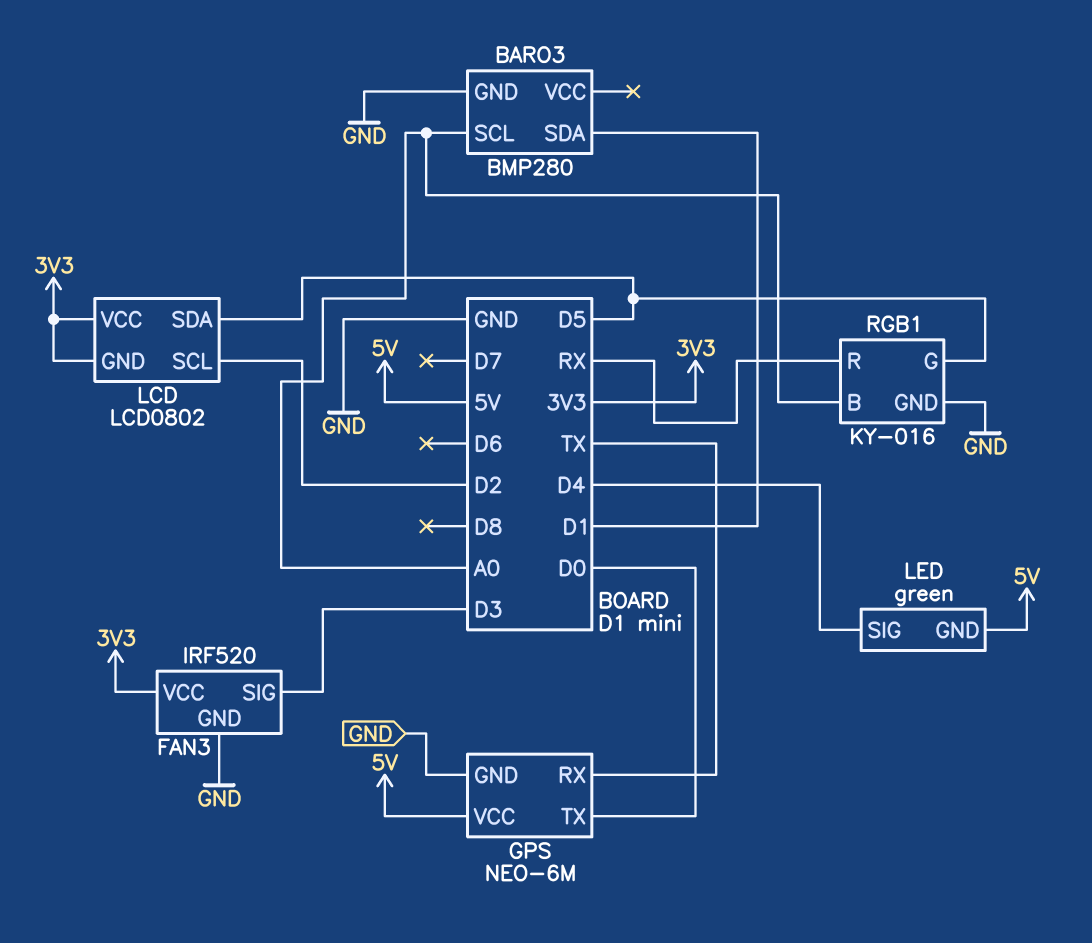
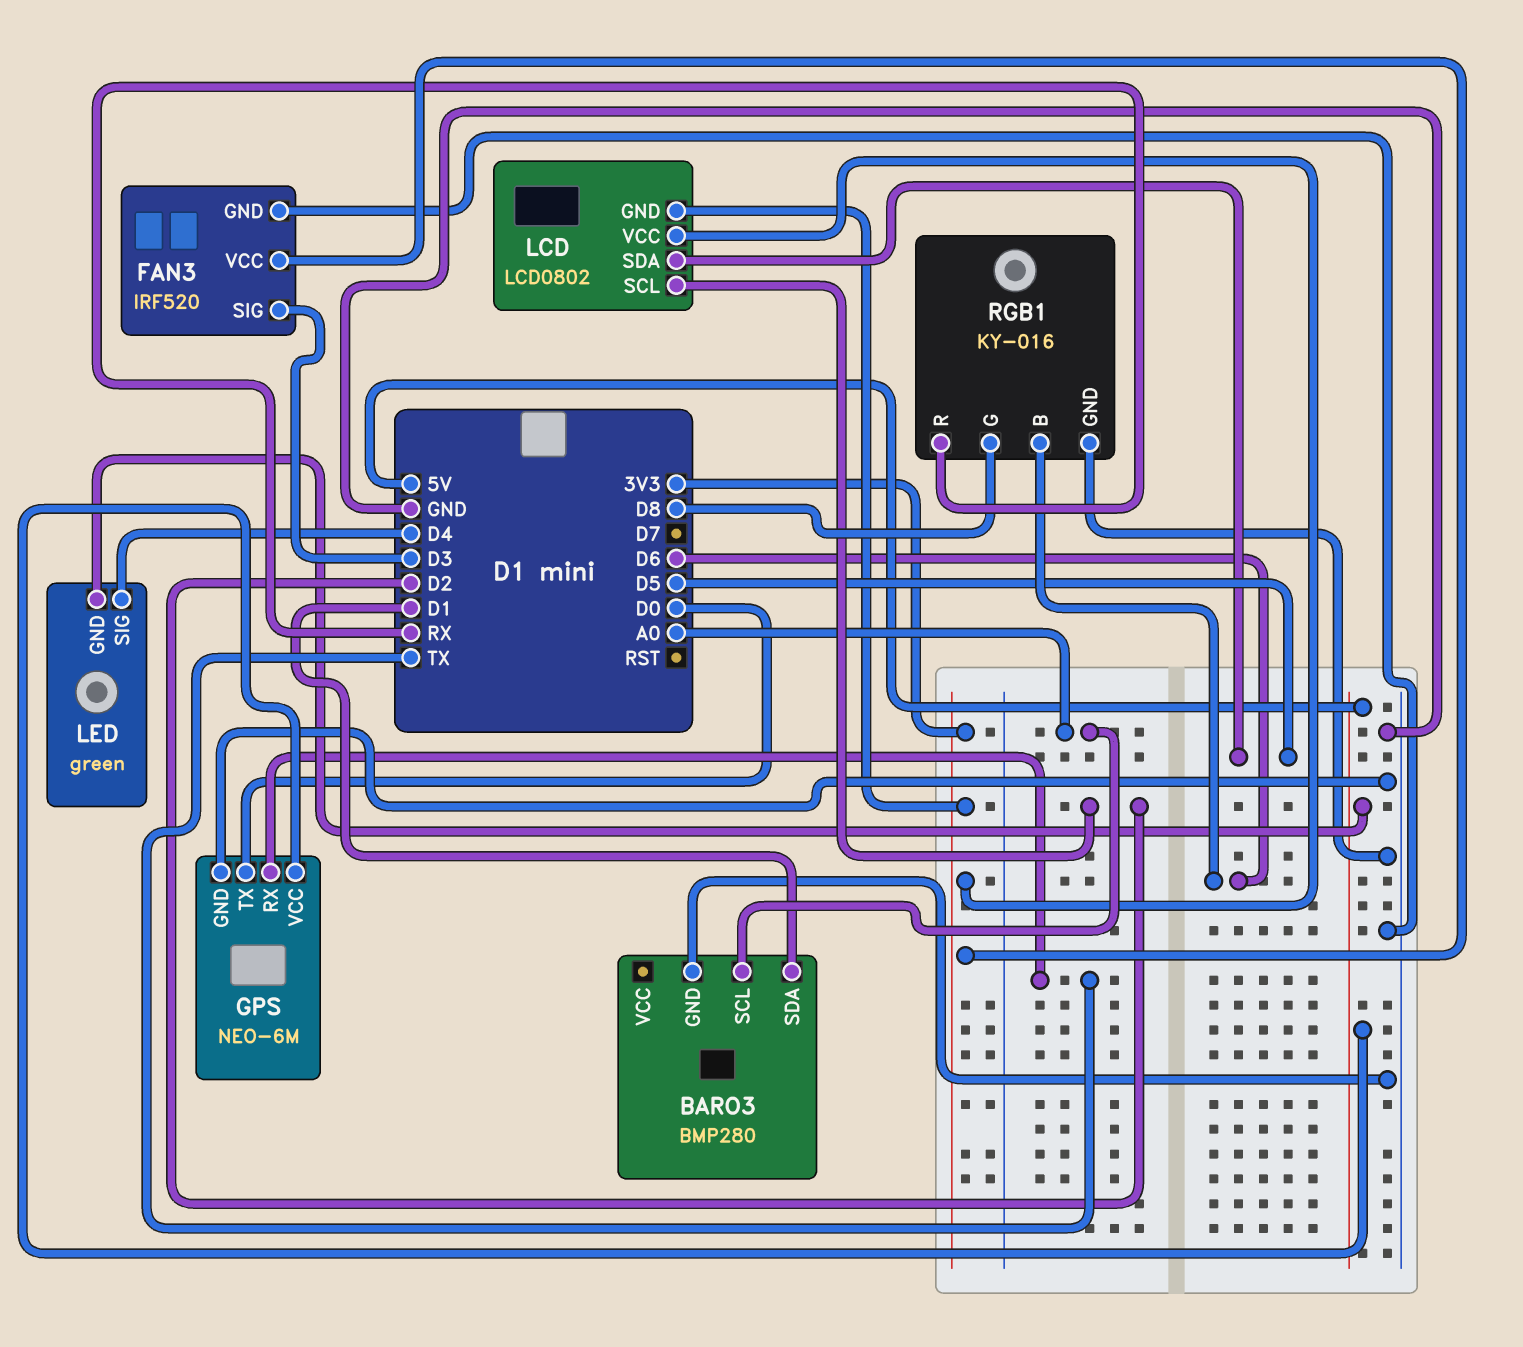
RGB1 pin B: A0 -> D6
RGB1 pin G: D5 -> D8

